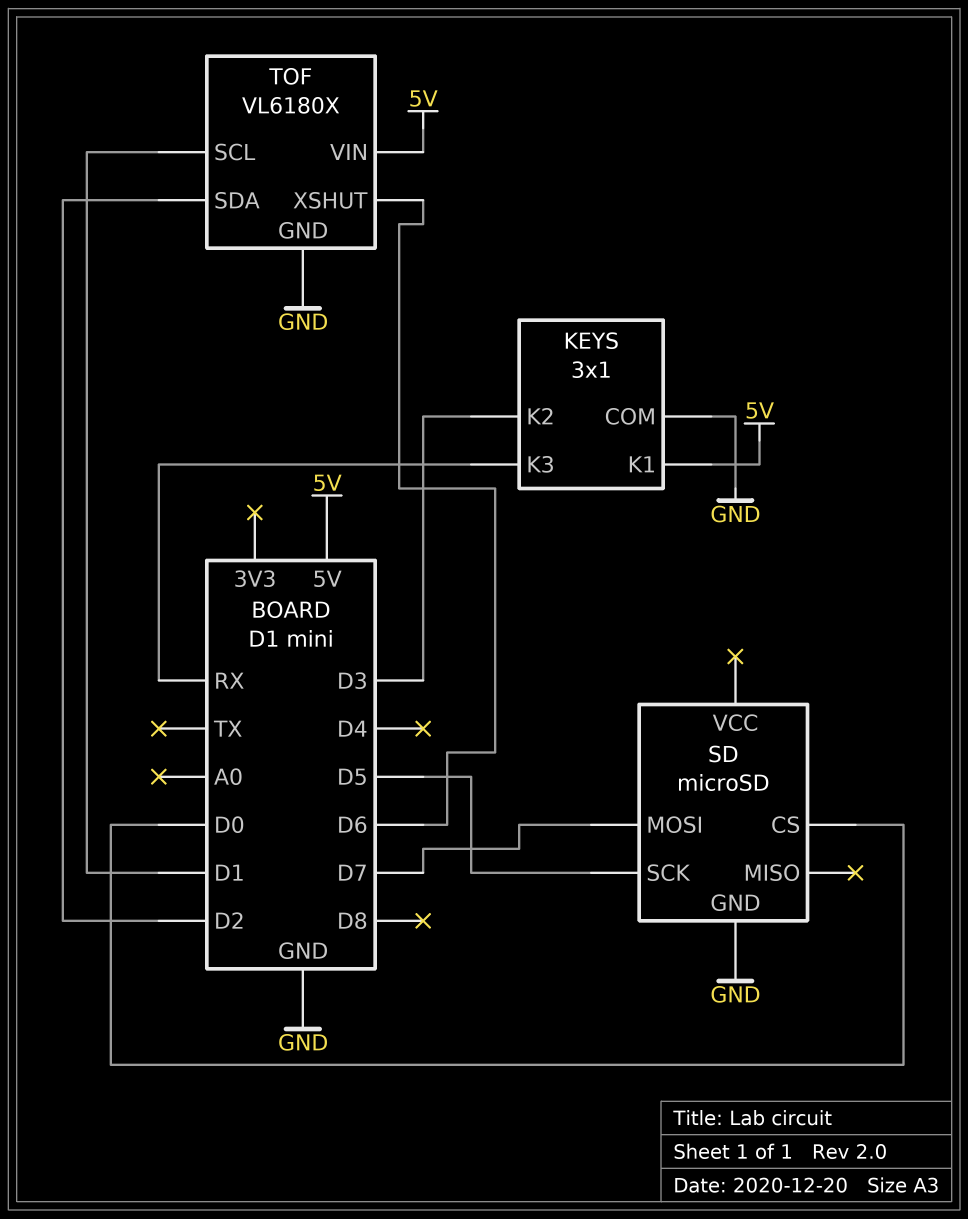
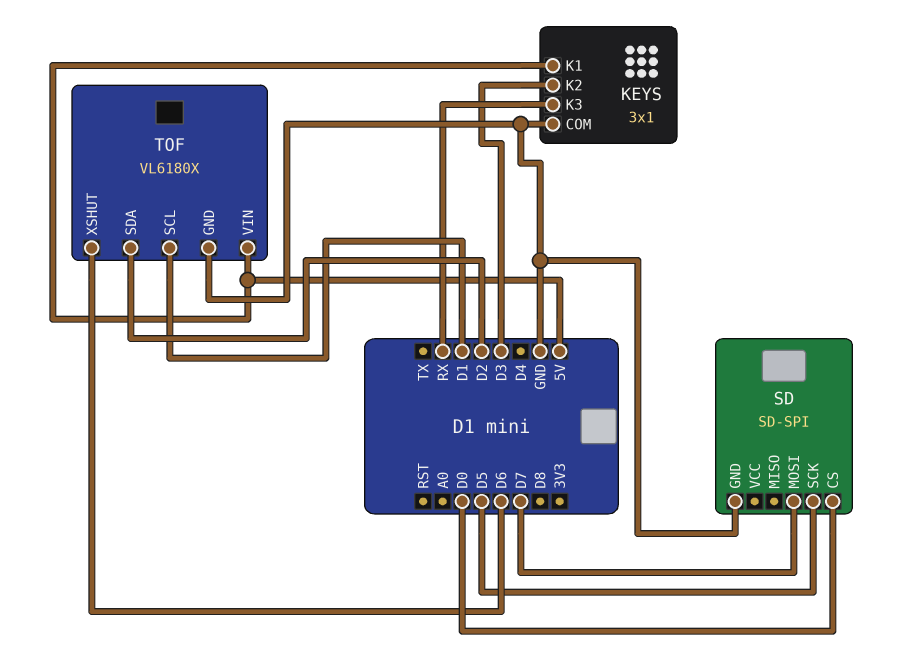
SD: microSD -> SD-SPI

